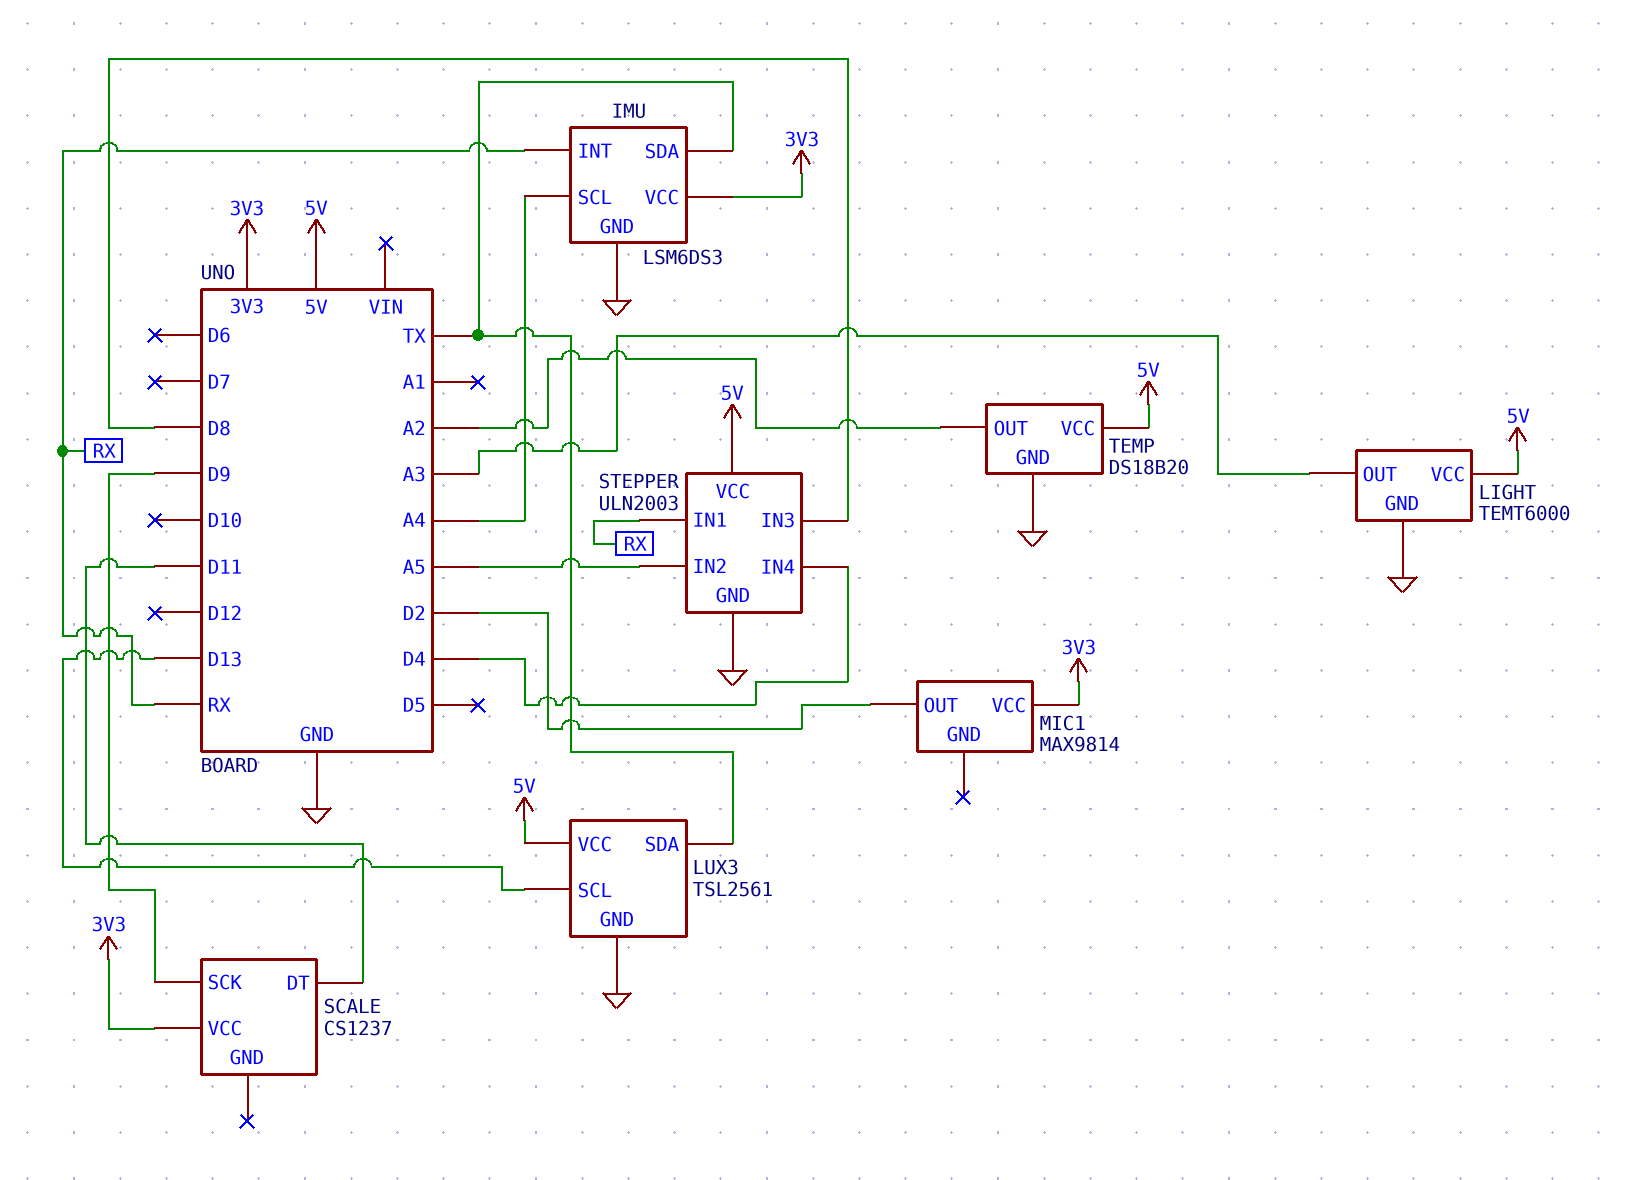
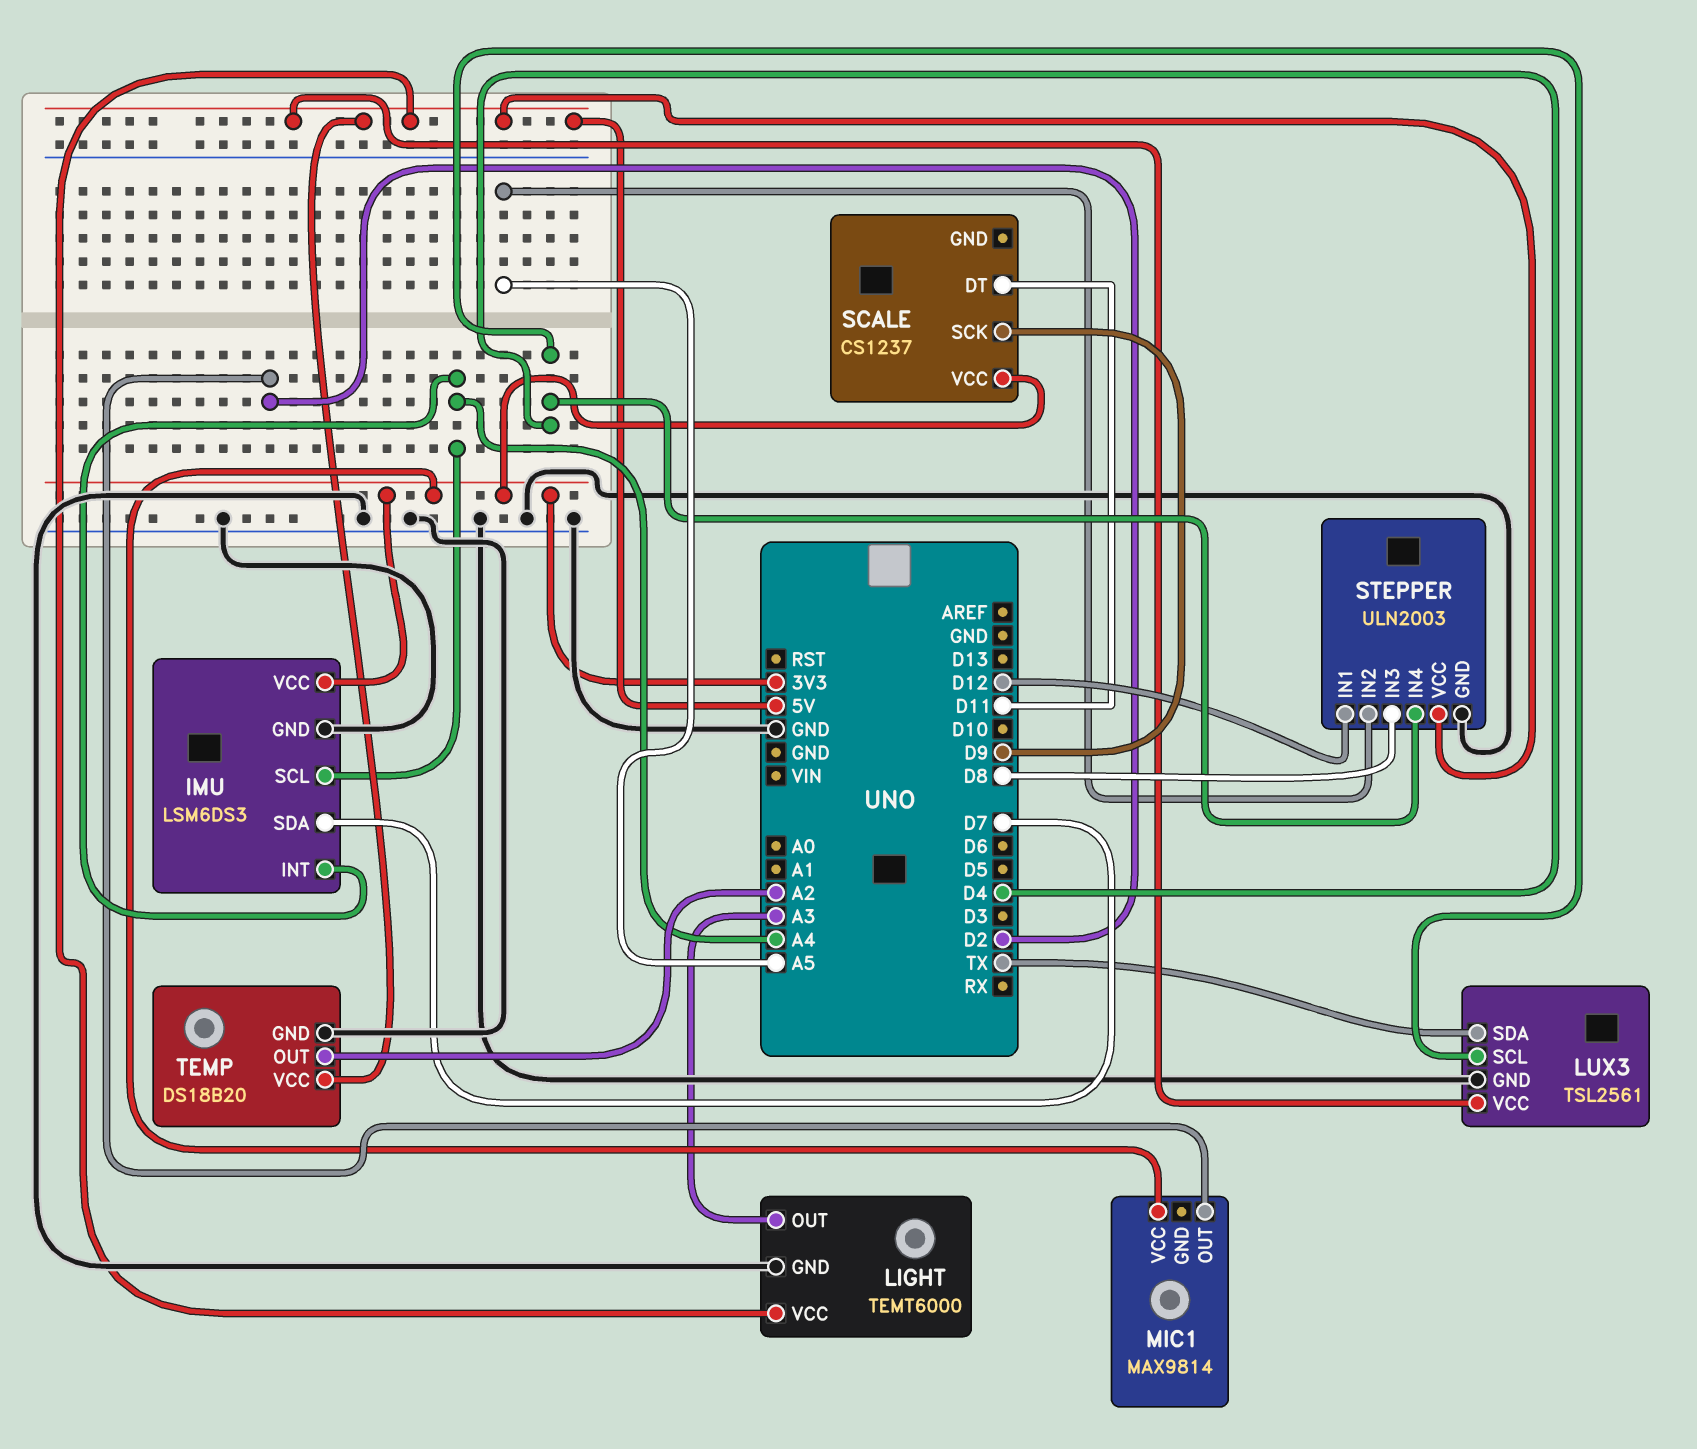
IMU pin INT: RX -> A4
IMU pin SDA: TX -> D7
LUX3 pin SCL: D13 -> D4
STEPPER pin IN1: RX -> D12

